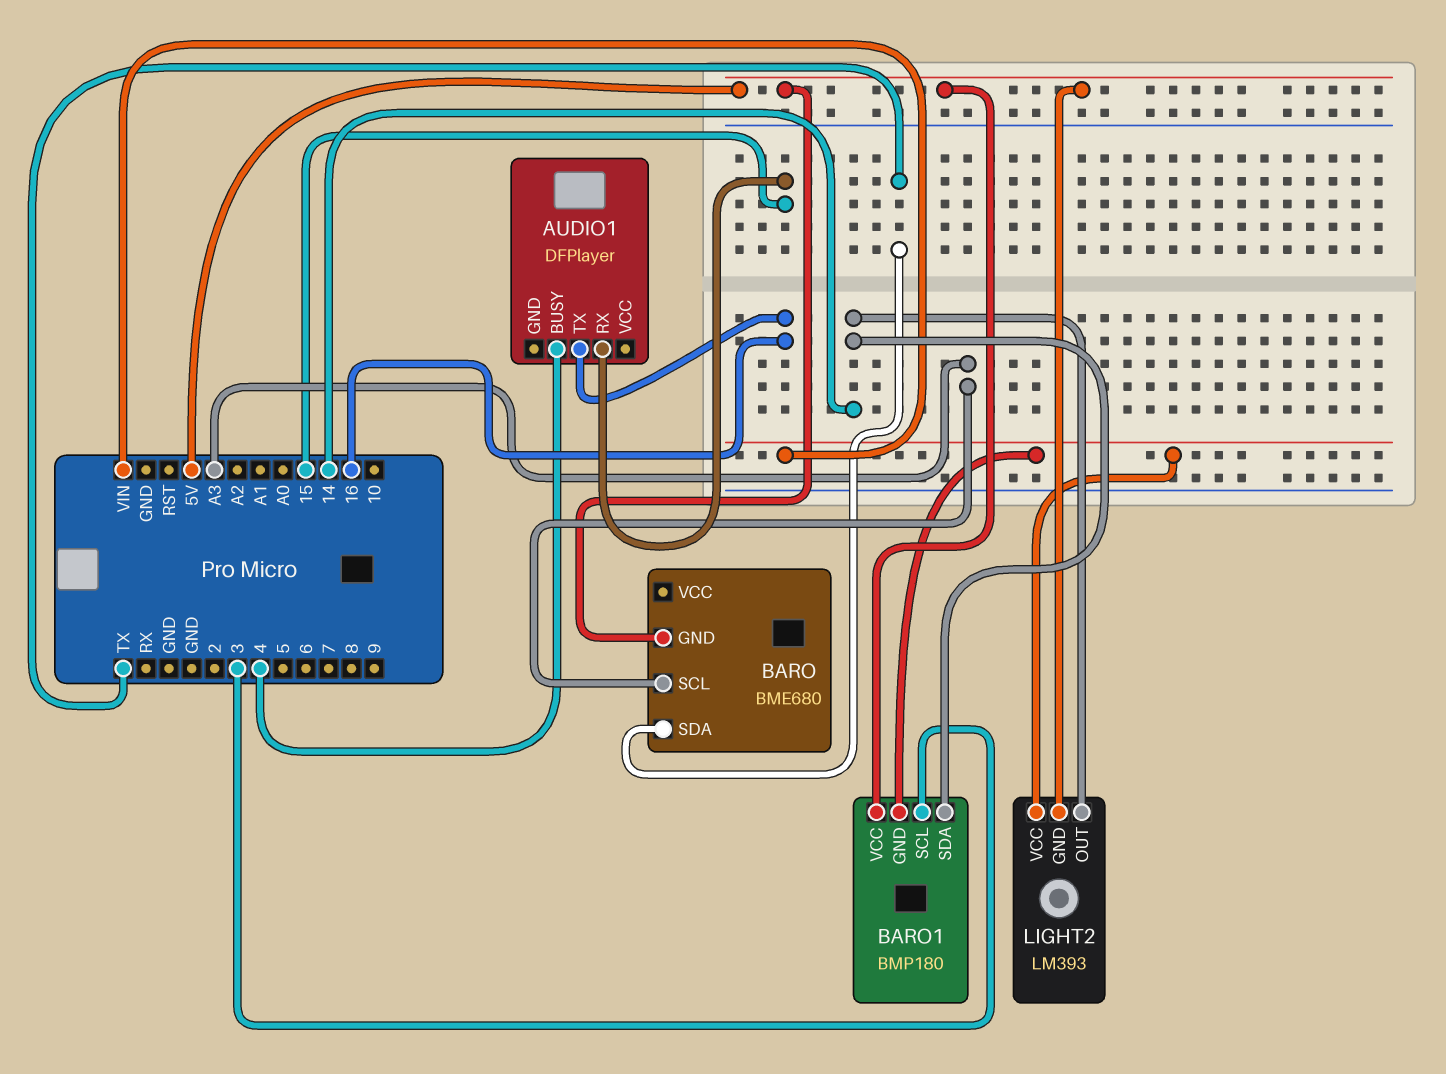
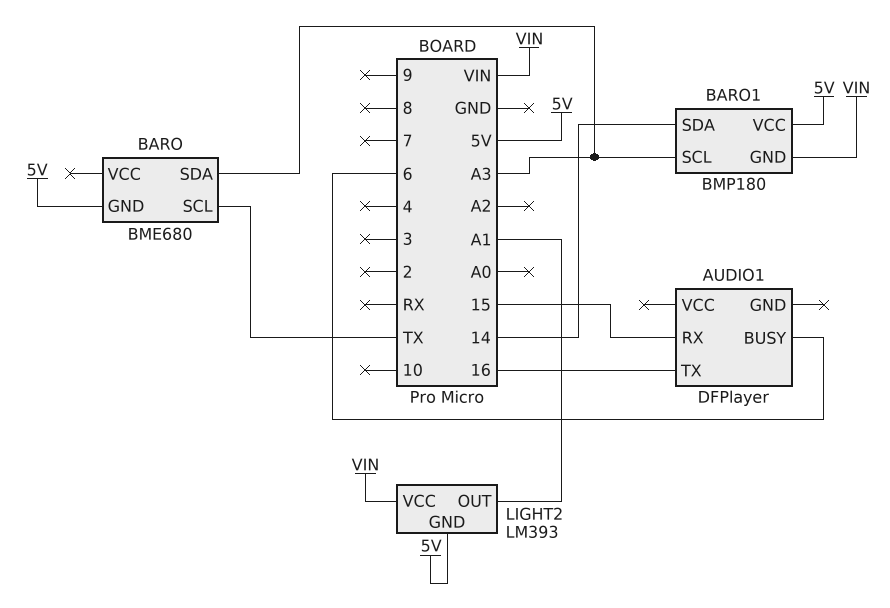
AUDIO1 pin BUSY: 4 -> 6
BARO pin SCL: A3 -> TX
BARO pin SDA: TX -> A3
BARO1 pin SCL: 3 -> A3
LIGHT2 pin OUT: 14 -> A1

